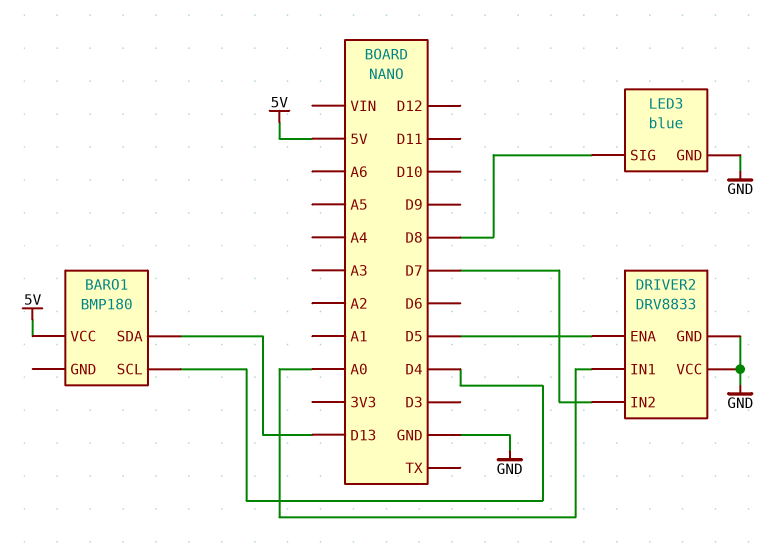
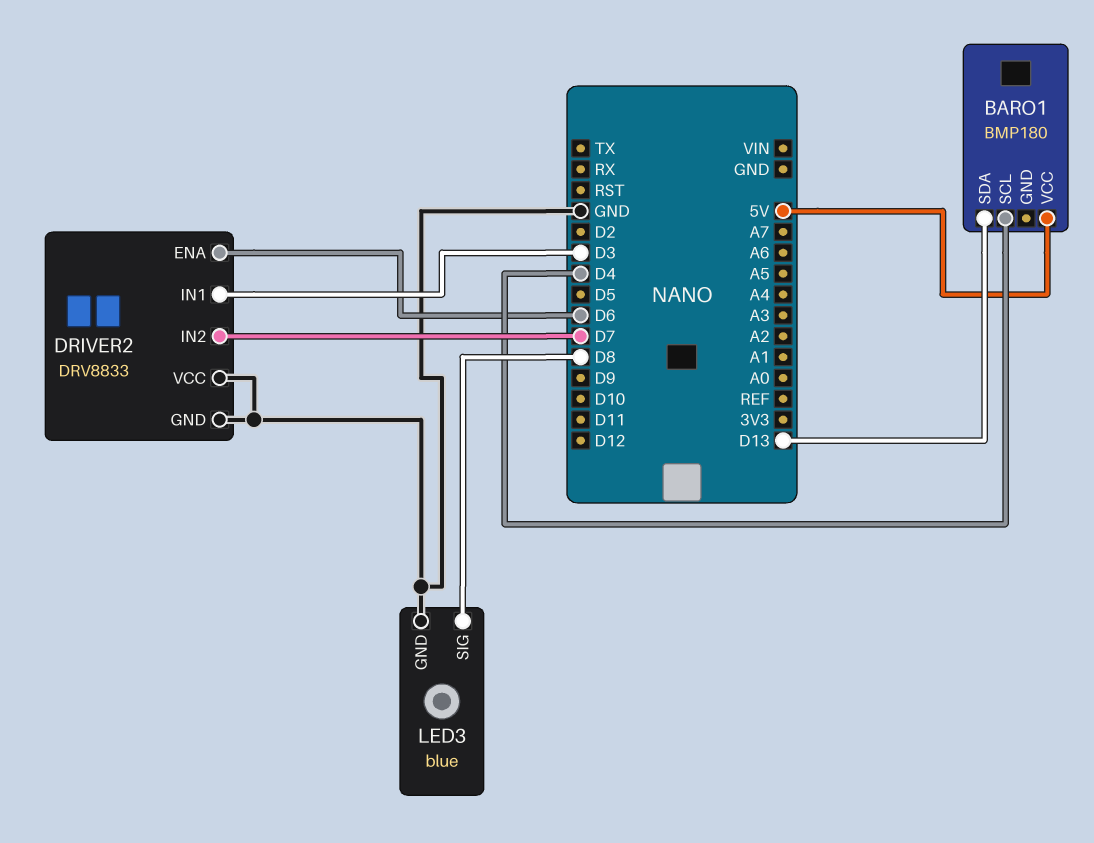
DRIVER2 pin ENA: D5 -> D6
DRIVER2 pin IN1: A0 -> D3

